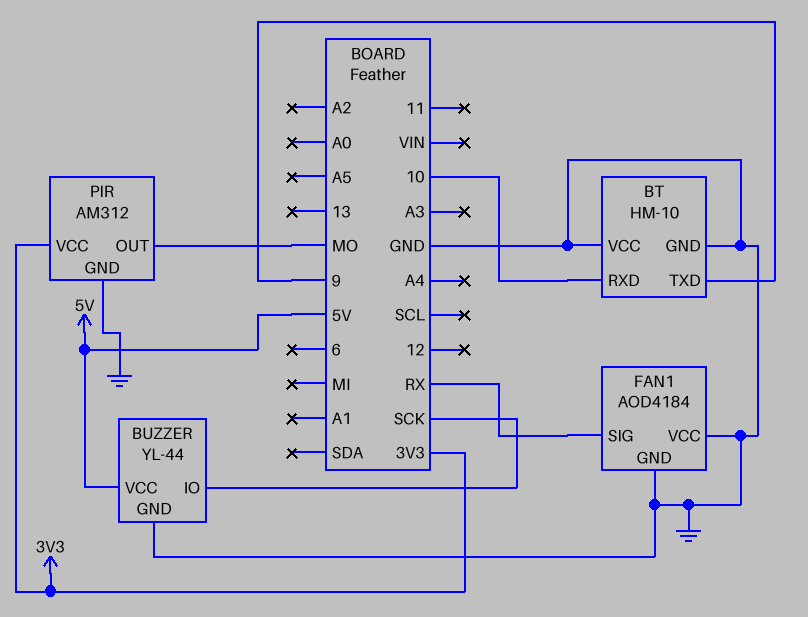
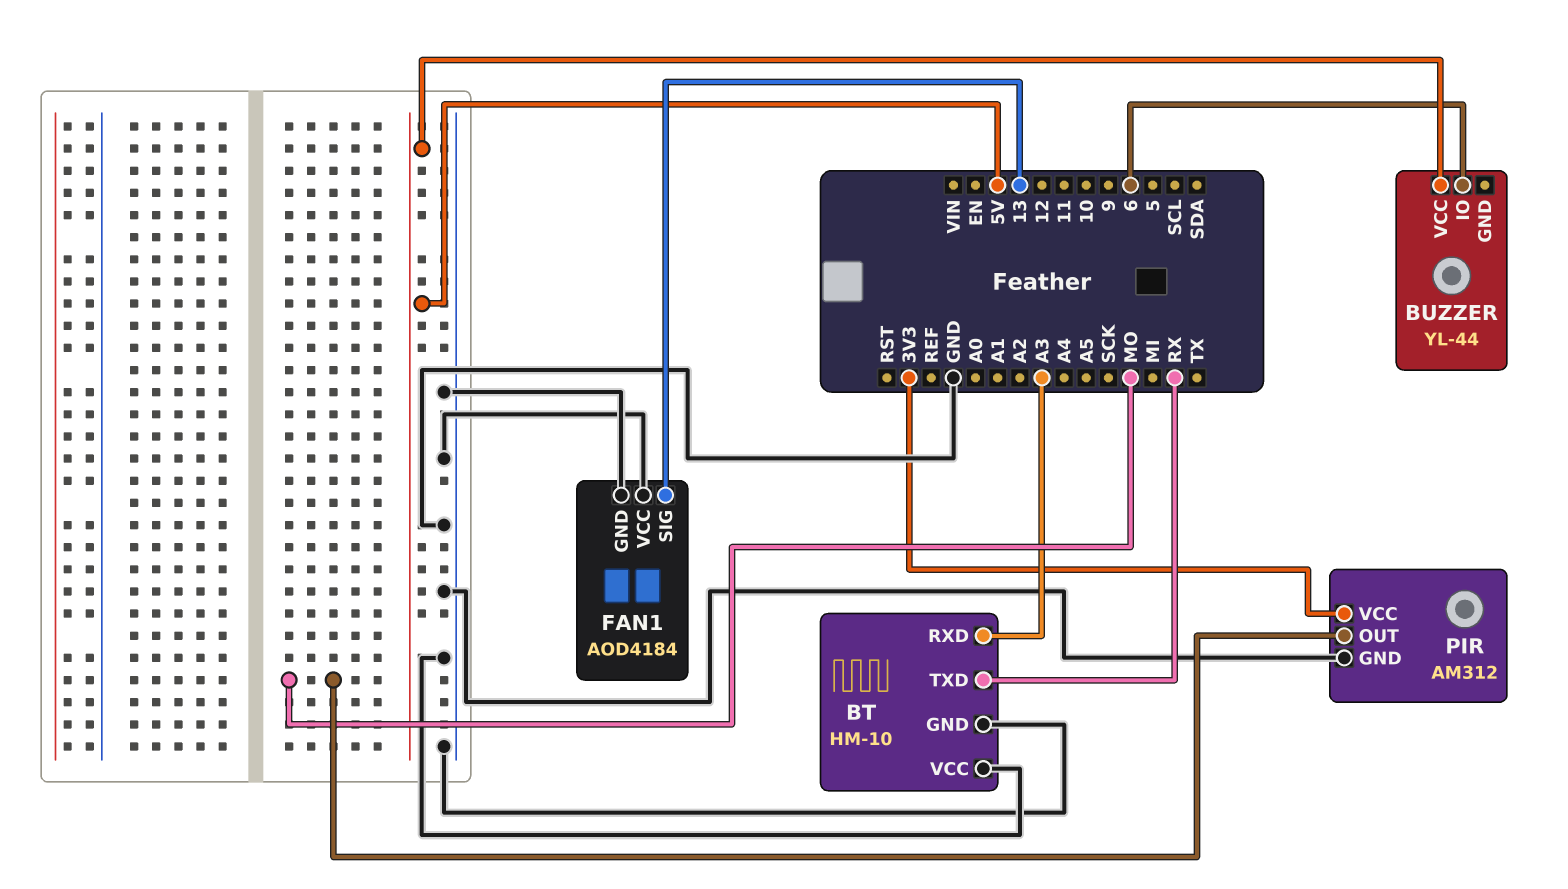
BT pin RXD: 10 -> A3
BT pin TXD: 9 -> RX
BUZZER pin GND: GND -> none
BUZZER pin IO: SCK -> 6
FAN1 pin SIG: RX -> 13

